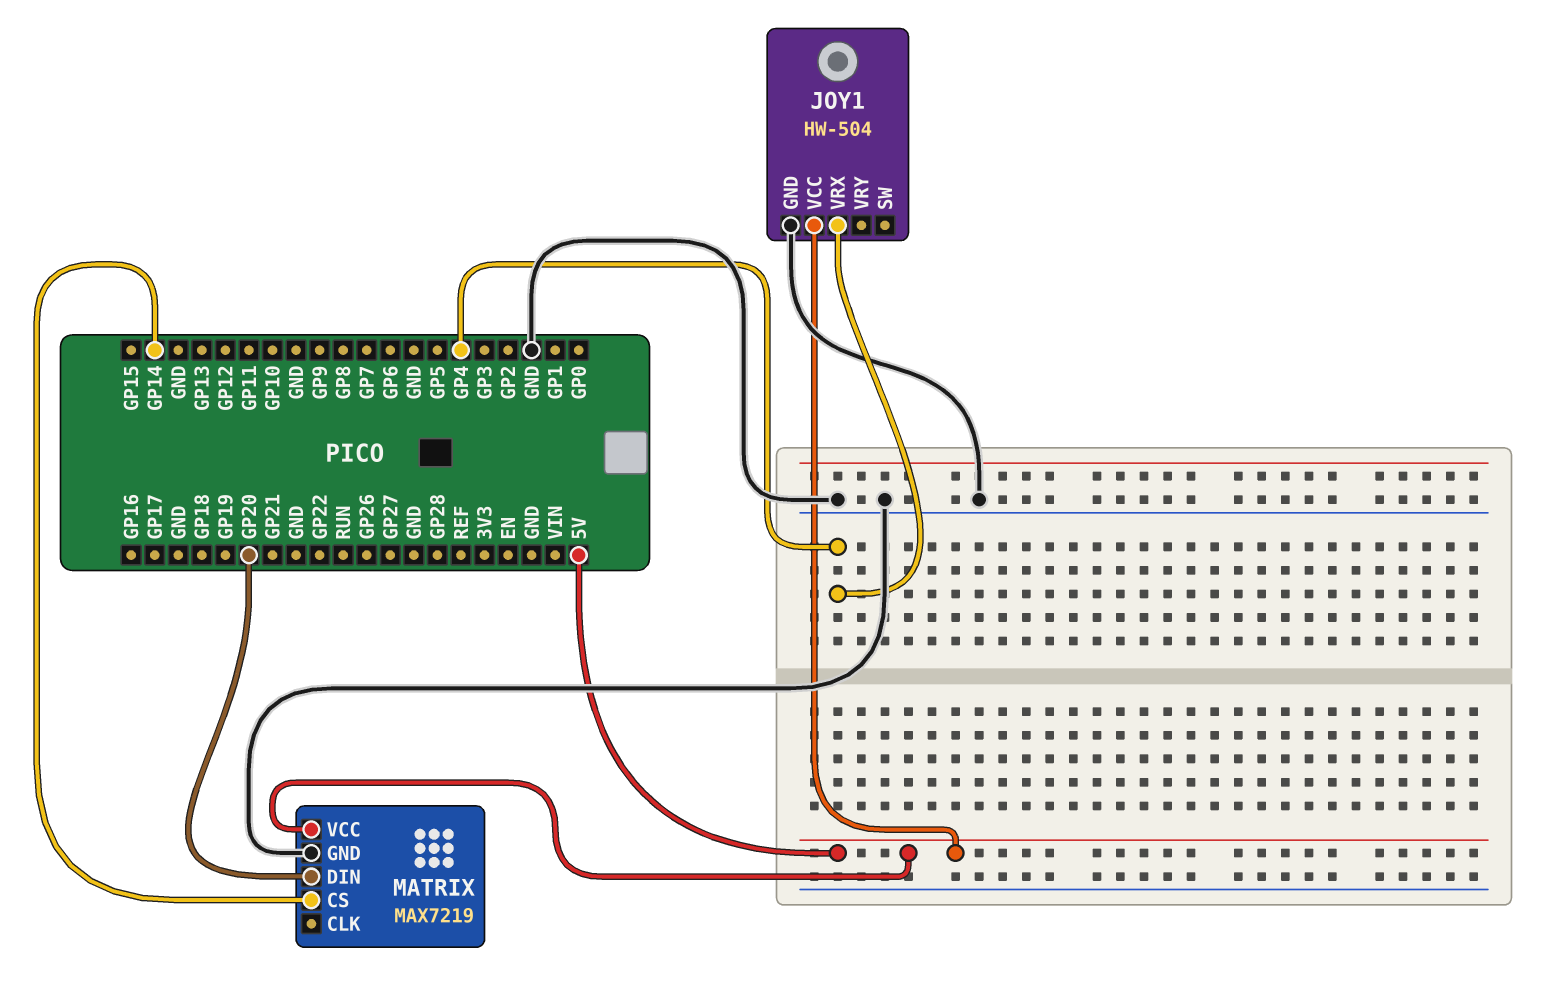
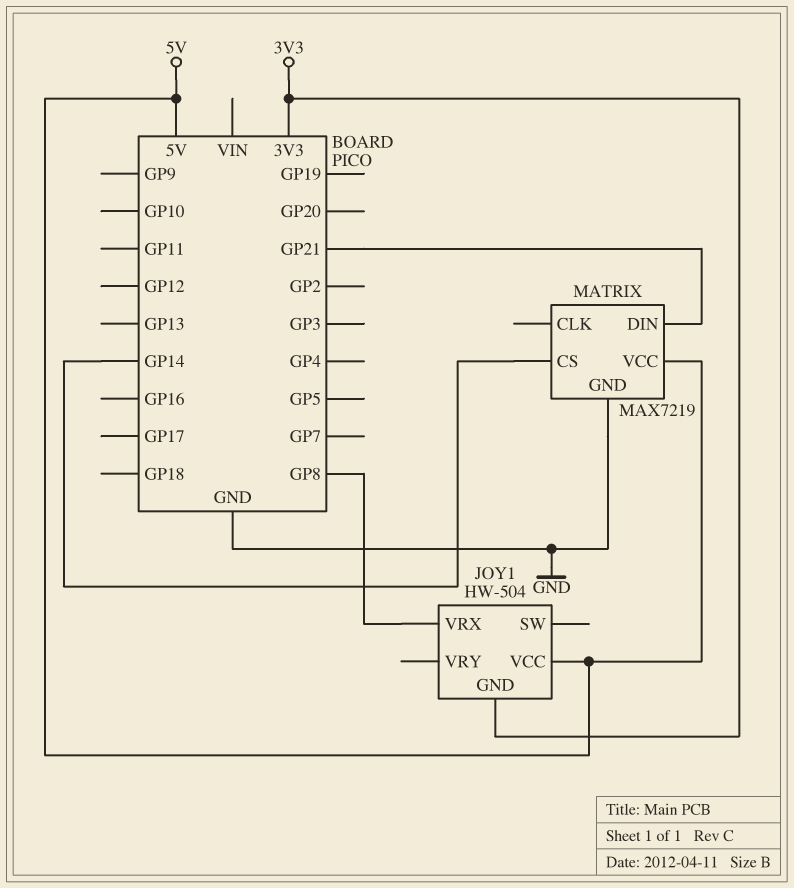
JOY1 pin GND: GND -> 3V3
JOY1 pin VRX: GP4 -> GP8
MATRIX pin DIN: GP20 -> GP21

